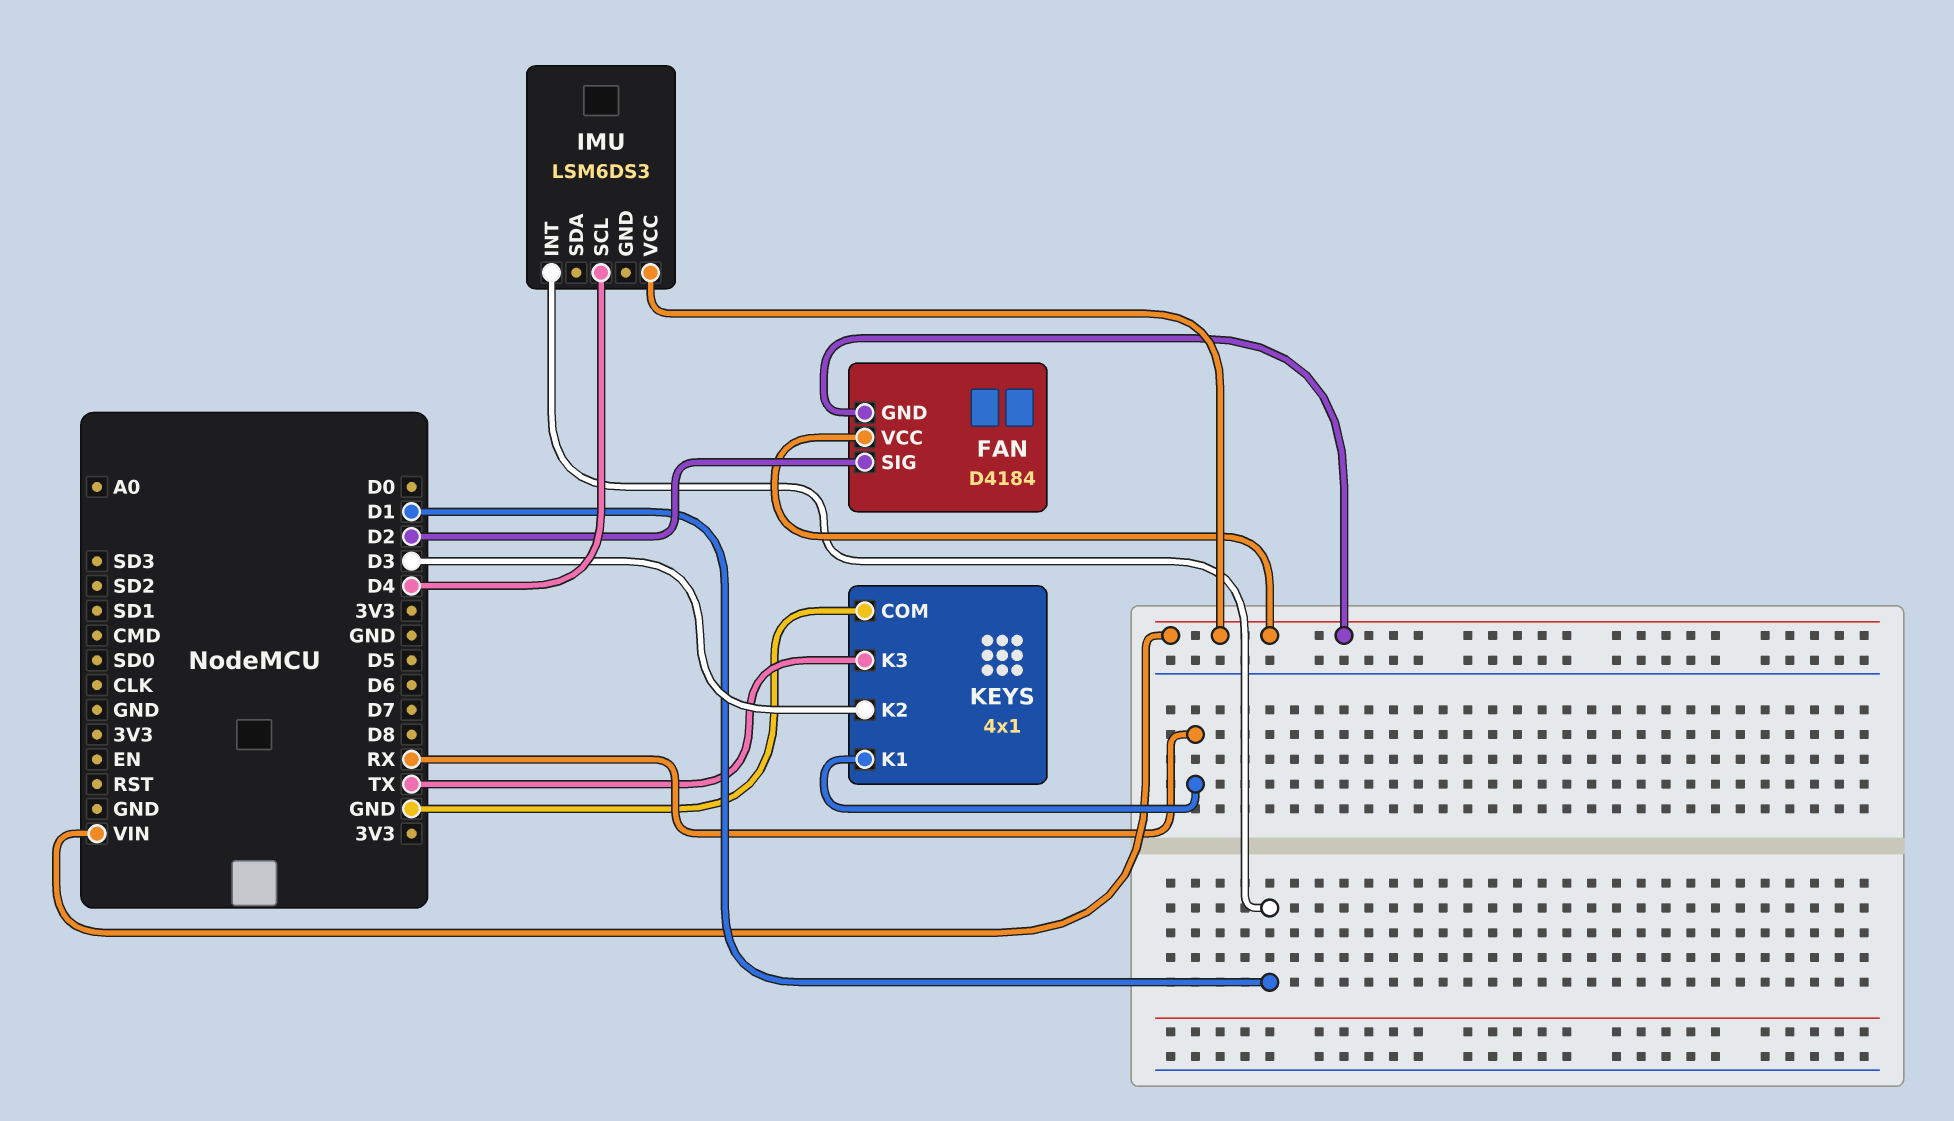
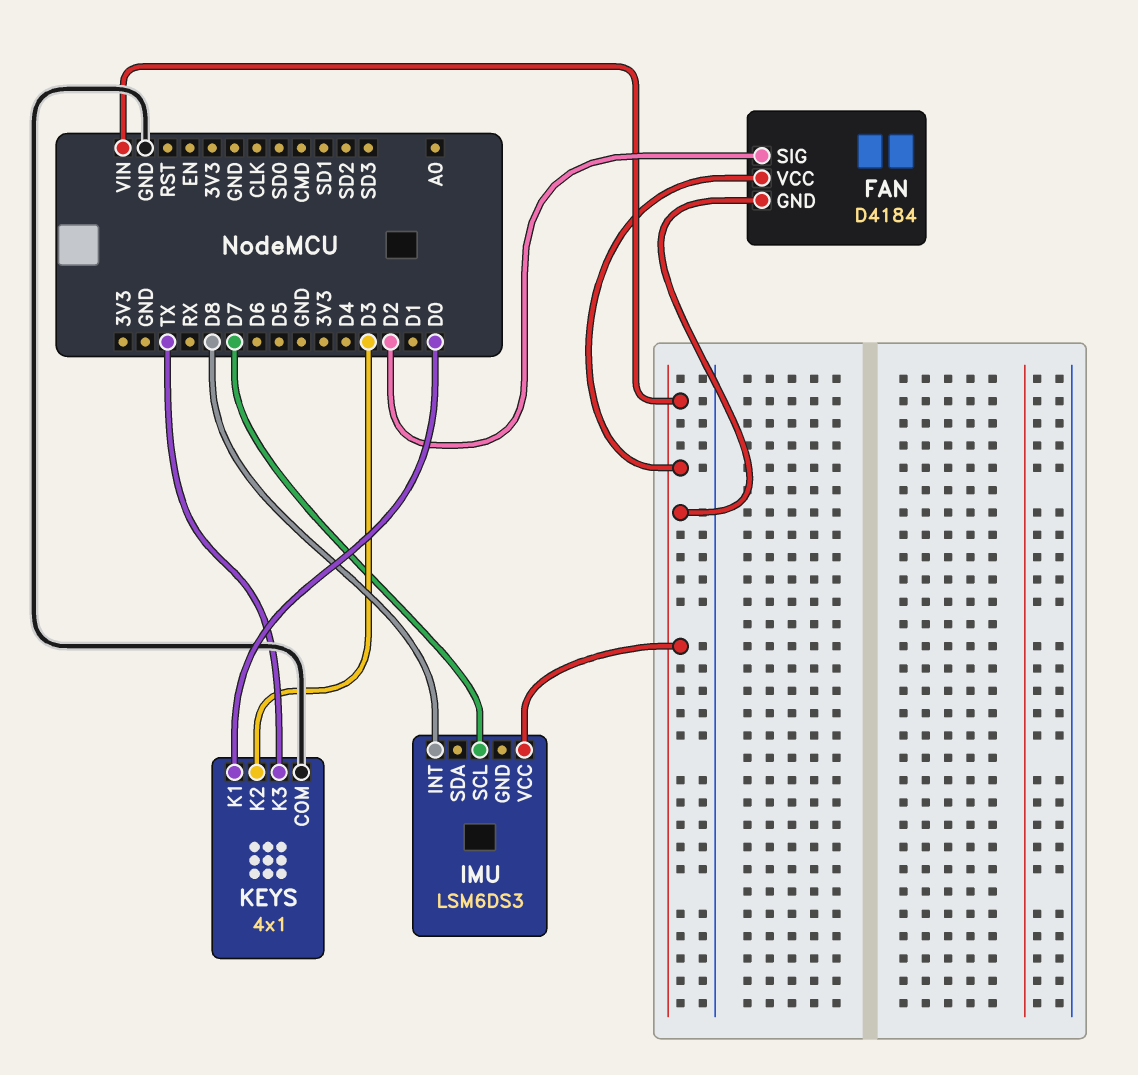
IMU pin INT: D1 -> D8
IMU pin SCL: D4 -> D7
KEYS pin K1: RX -> D0

